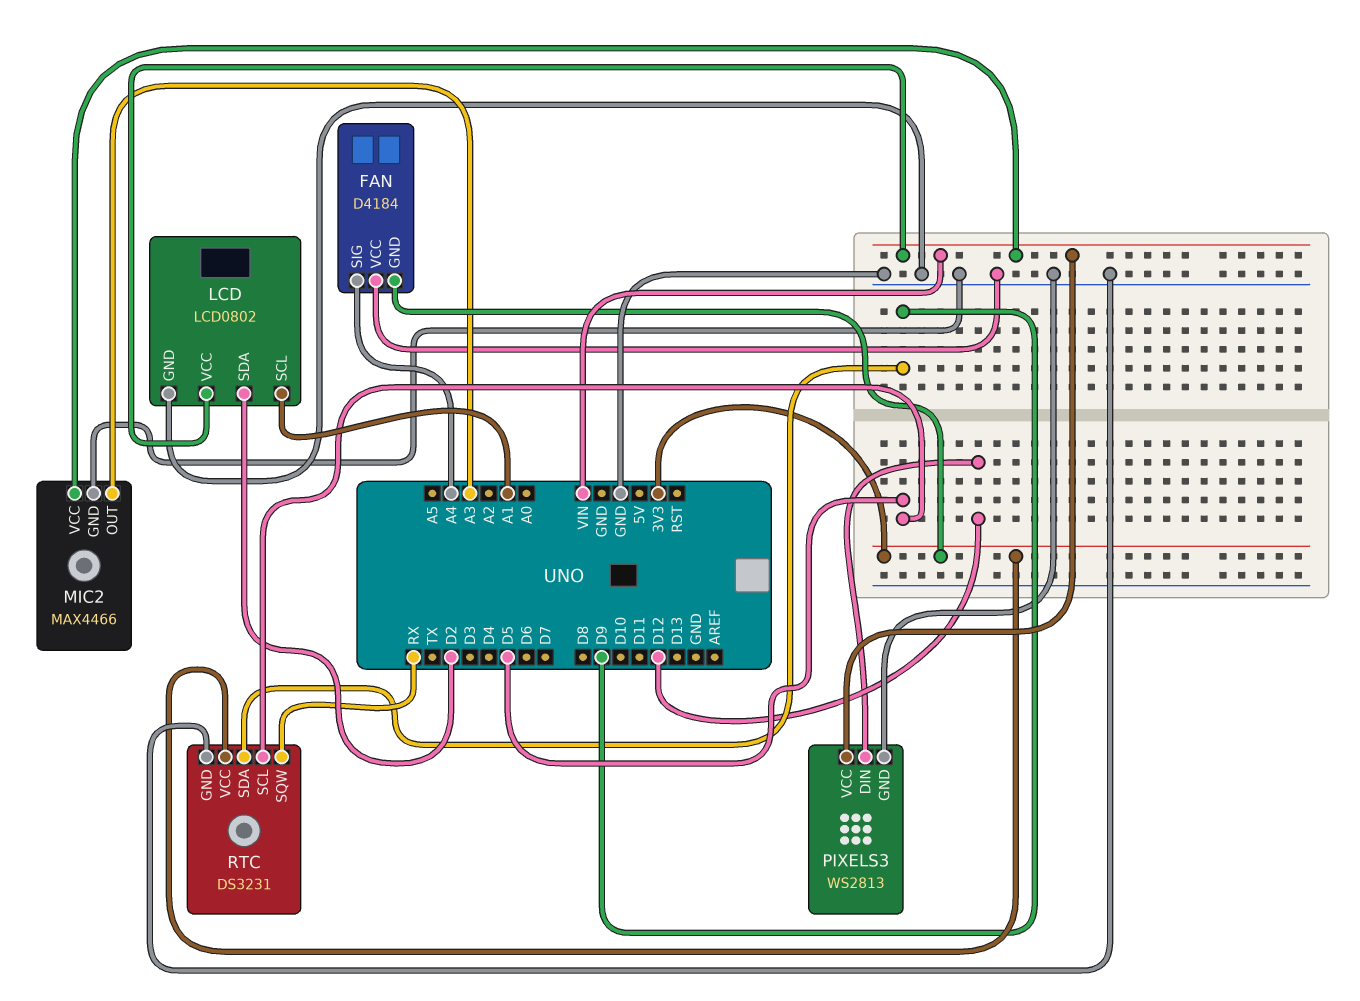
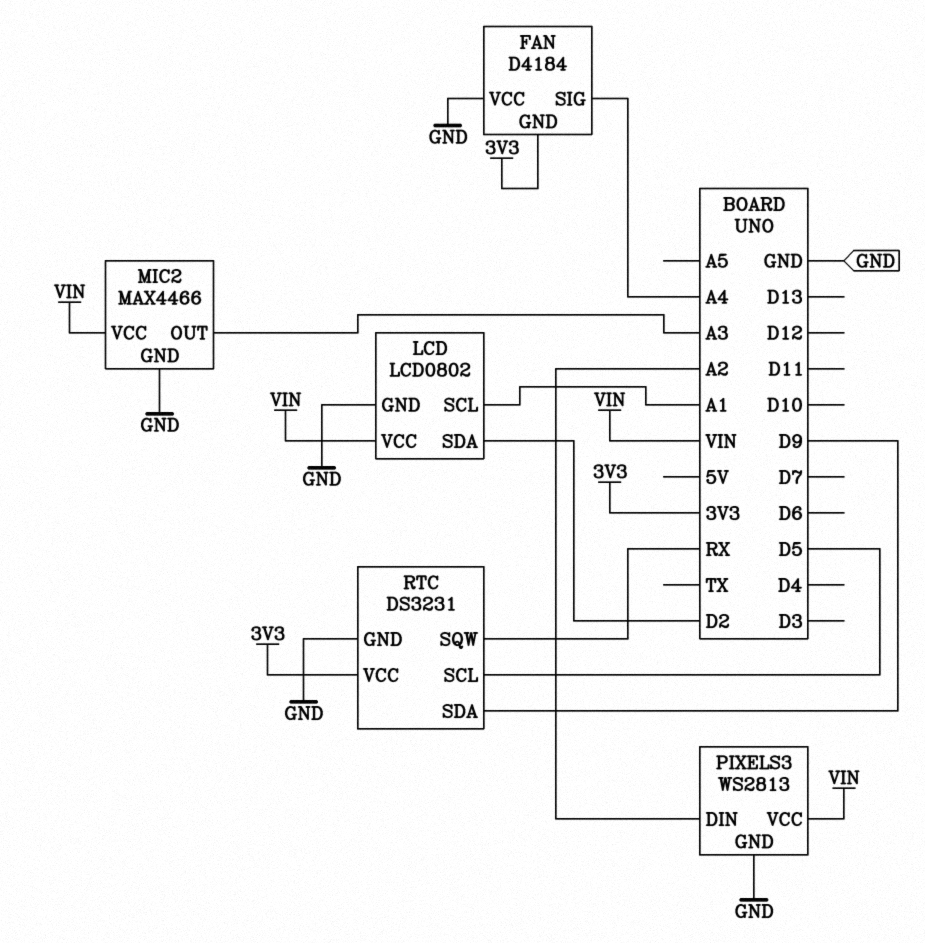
PIXELS3 pin DIN: D12 -> A2

